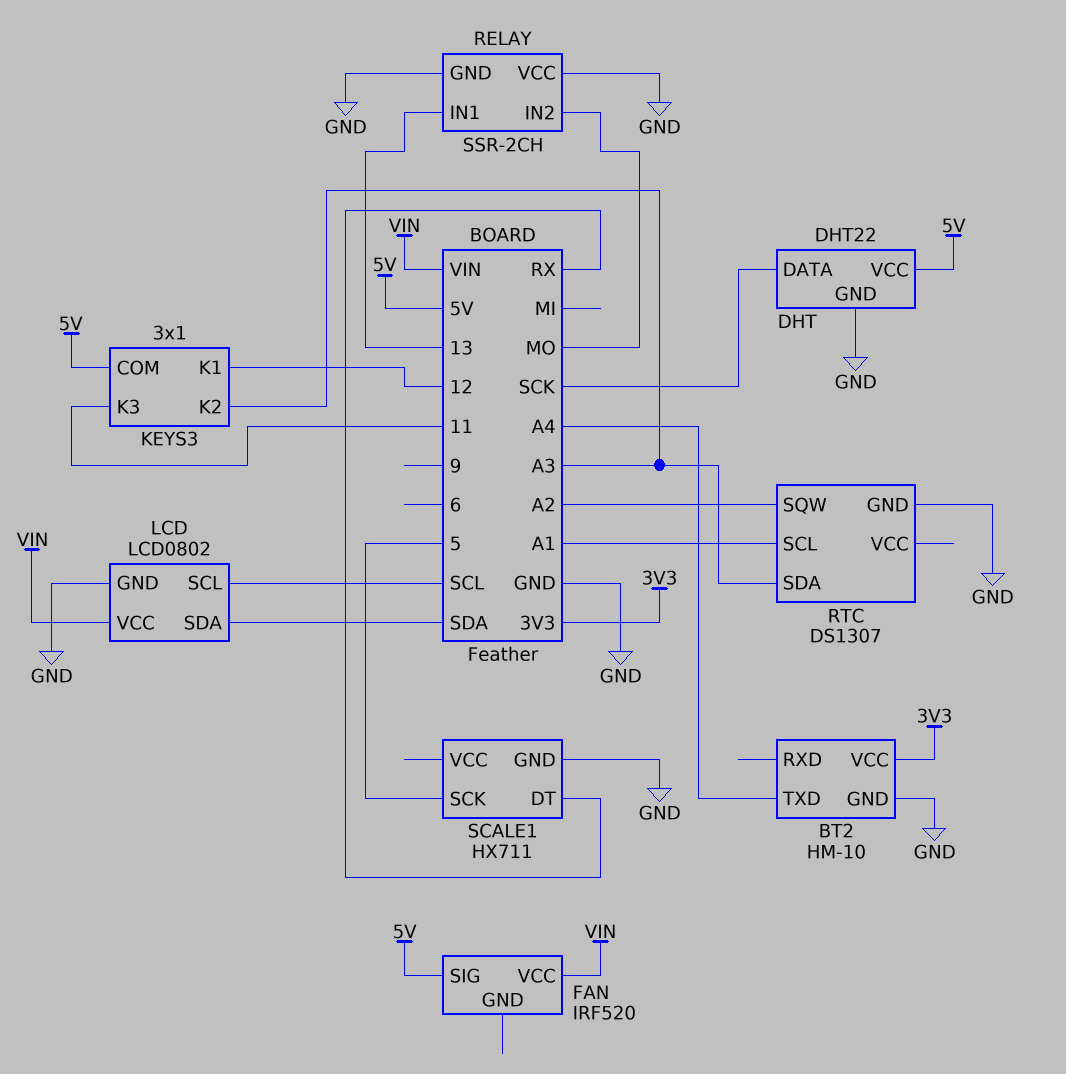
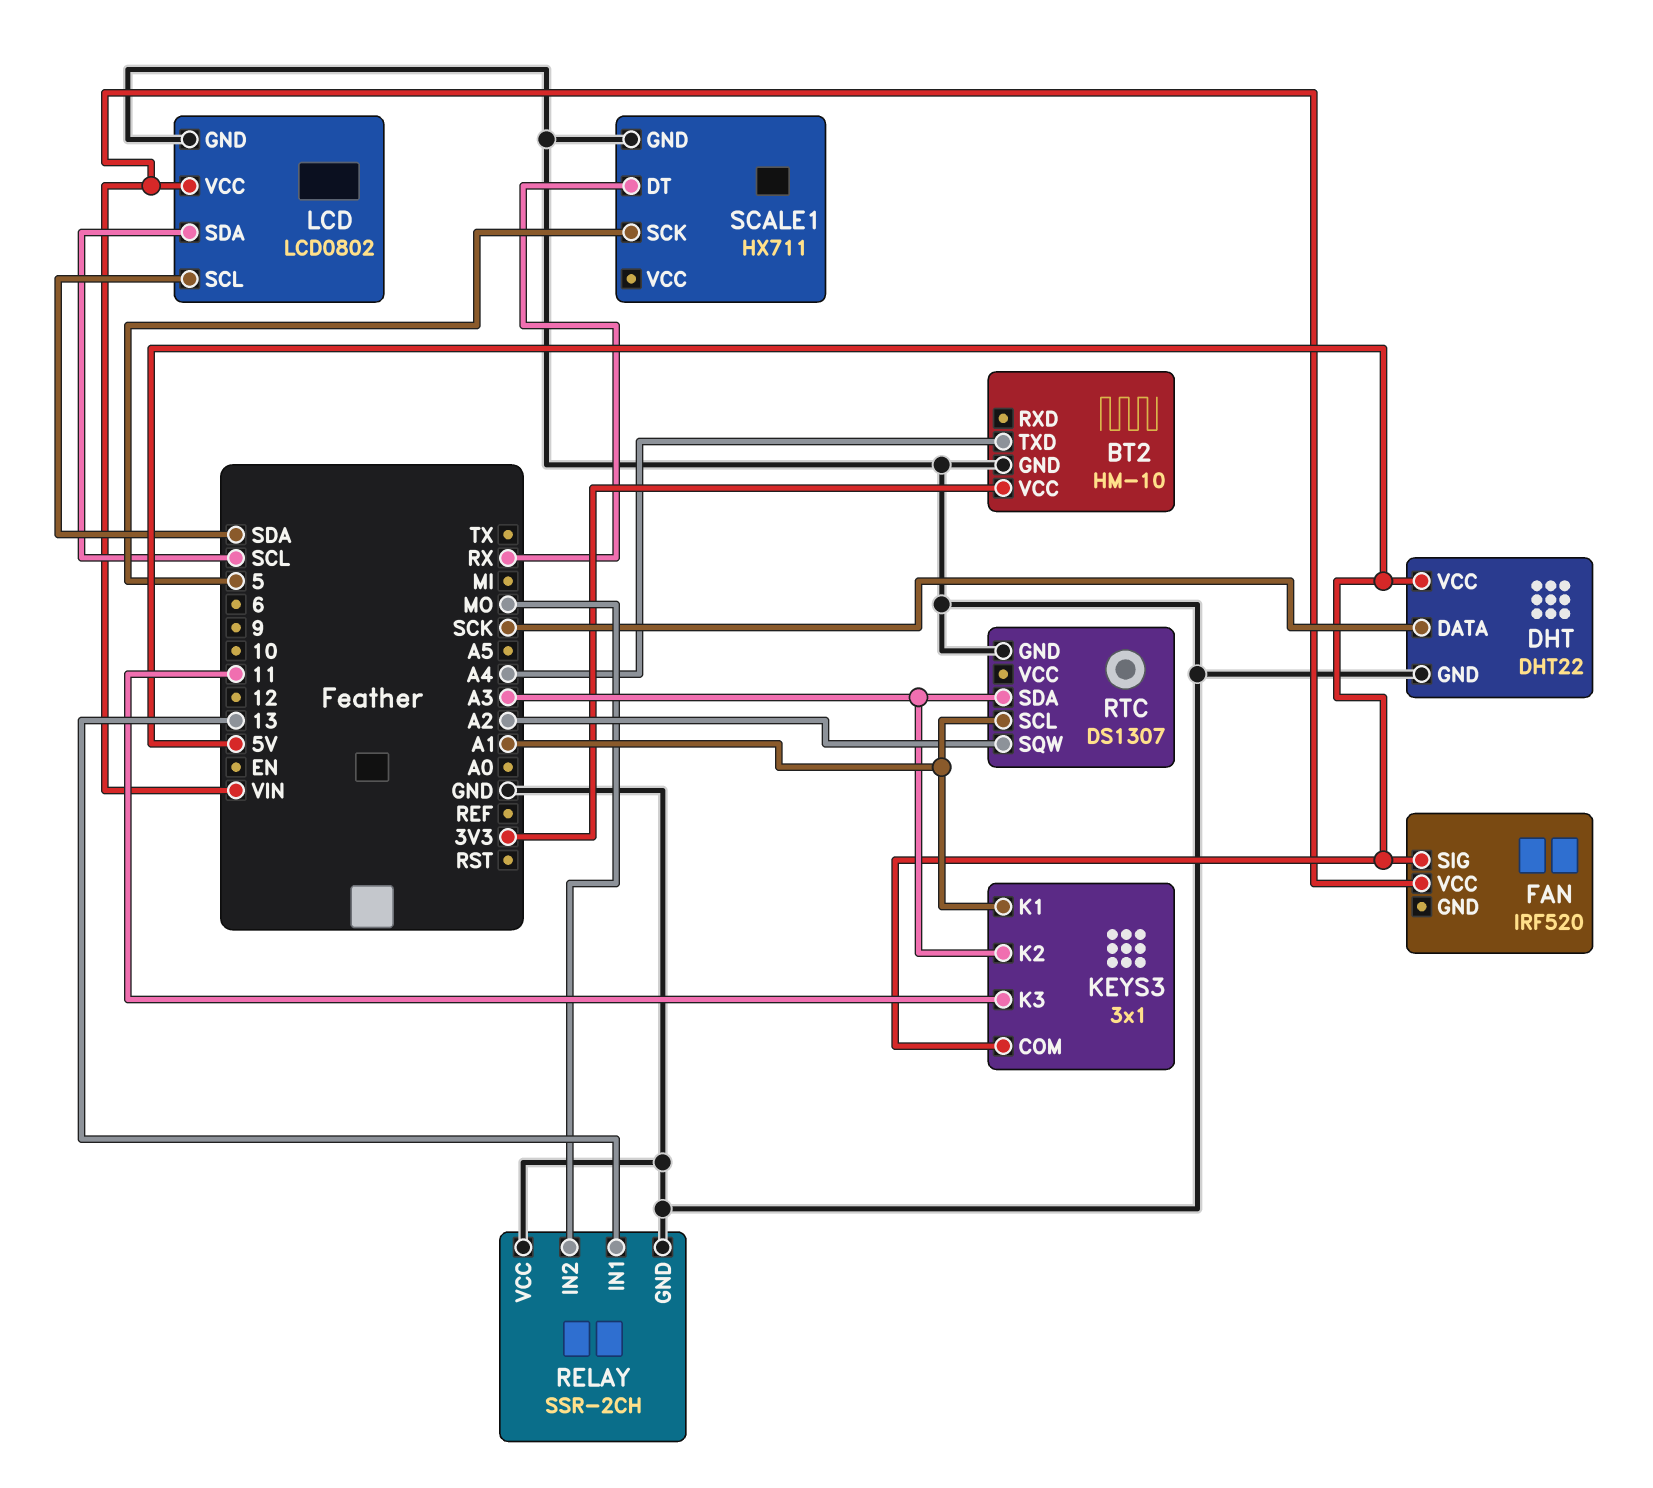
KEYS3 pin K1: 12 -> A1
LCD pin SCL: SCL -> SDA
LCD pin SDA: SDA -> SCL

